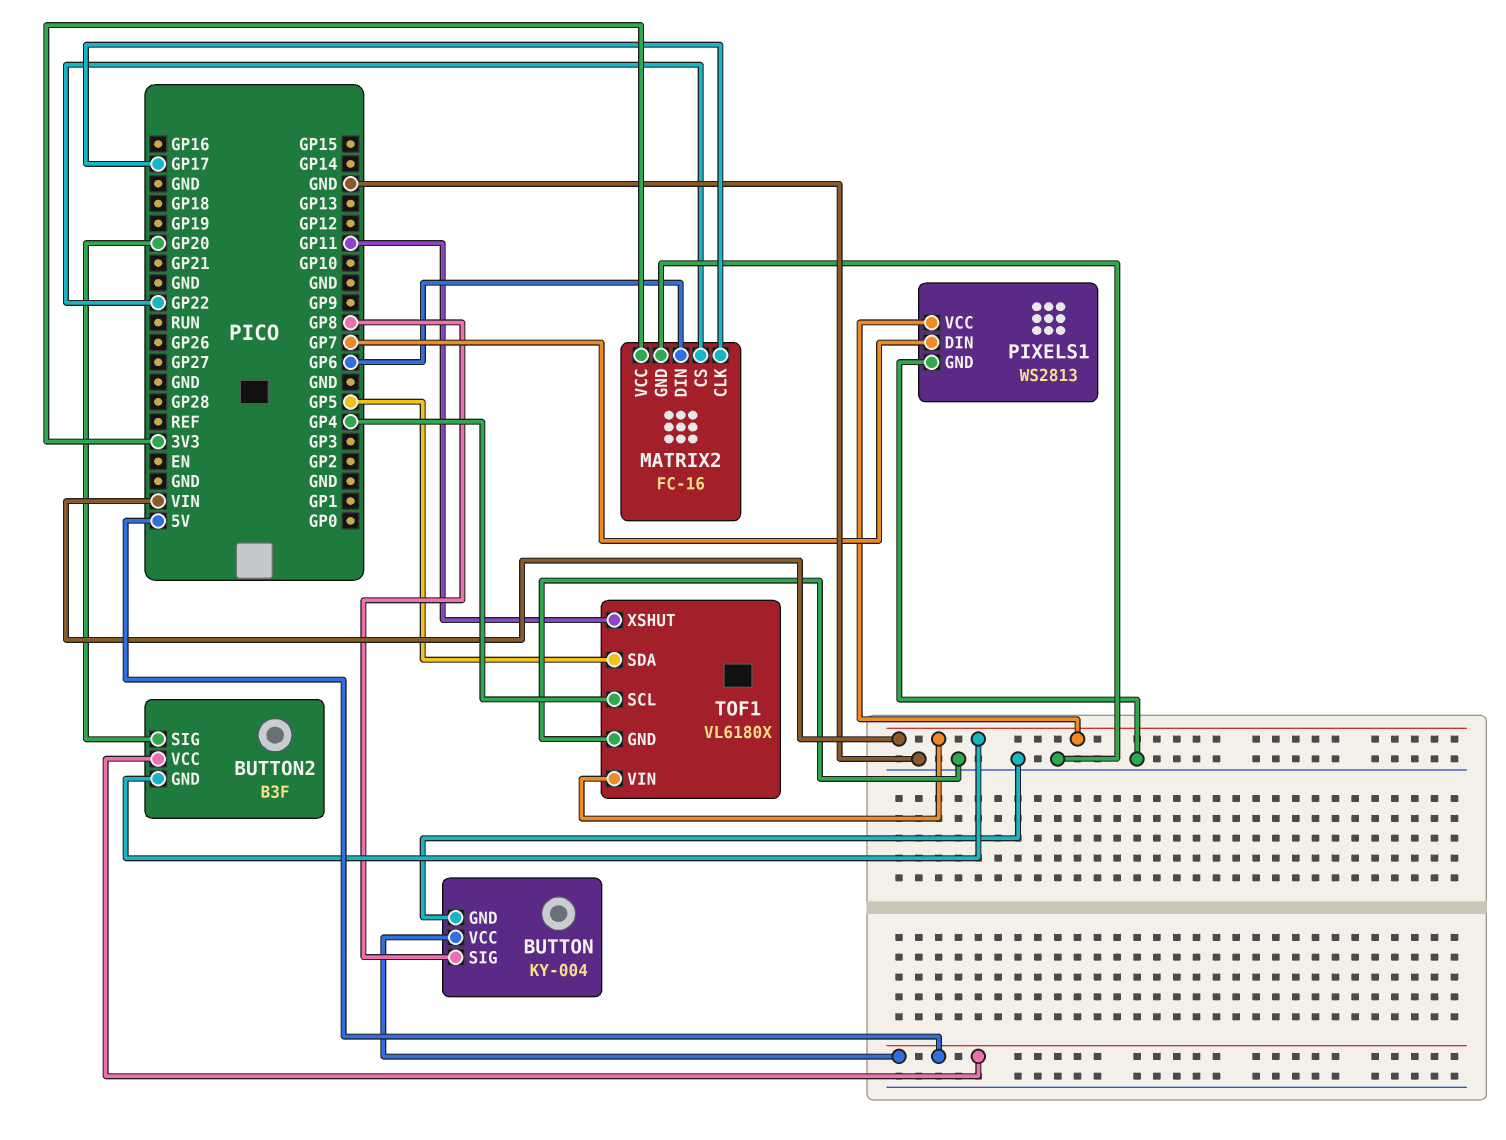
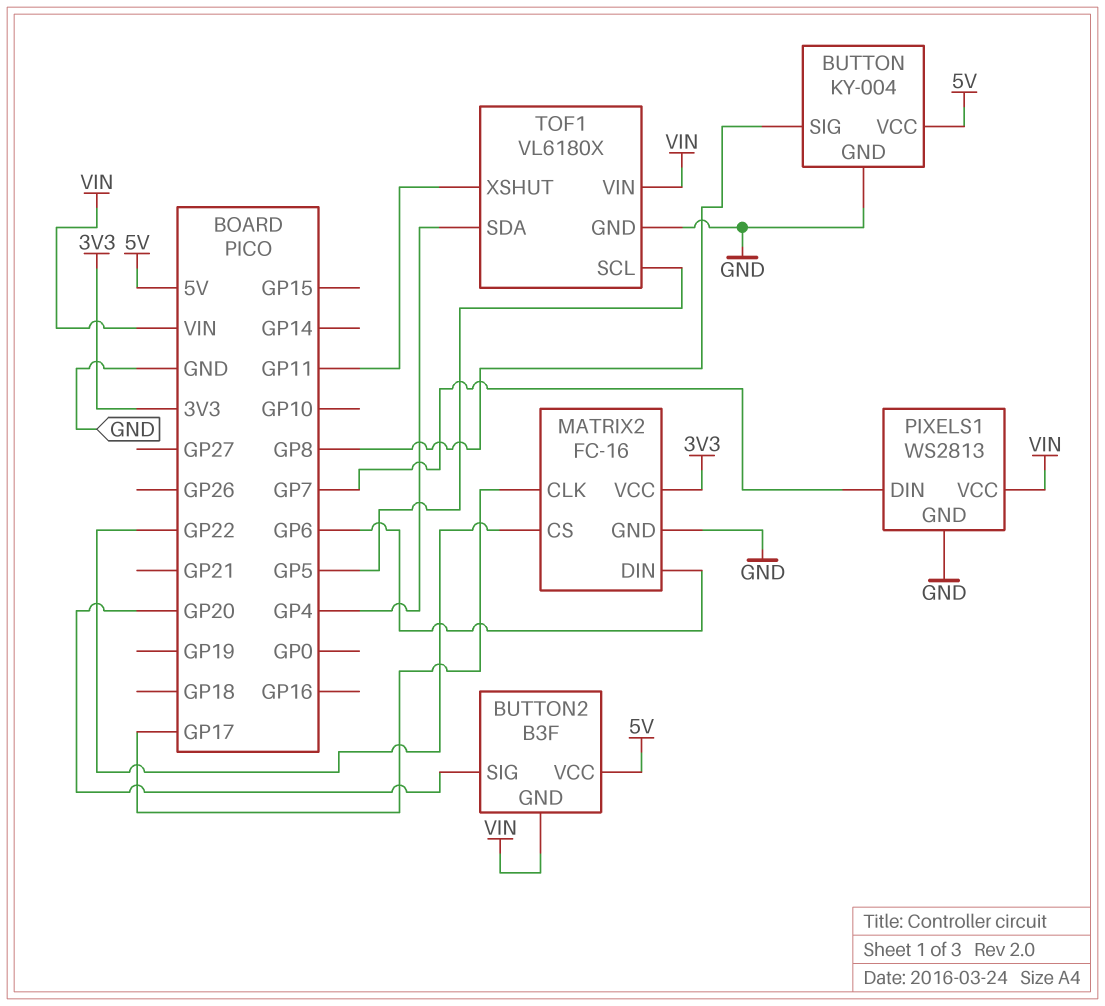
TOF1 pin SCL: GP4 -> GP5
TOF1 pin SDA: GP5 -> GP4

